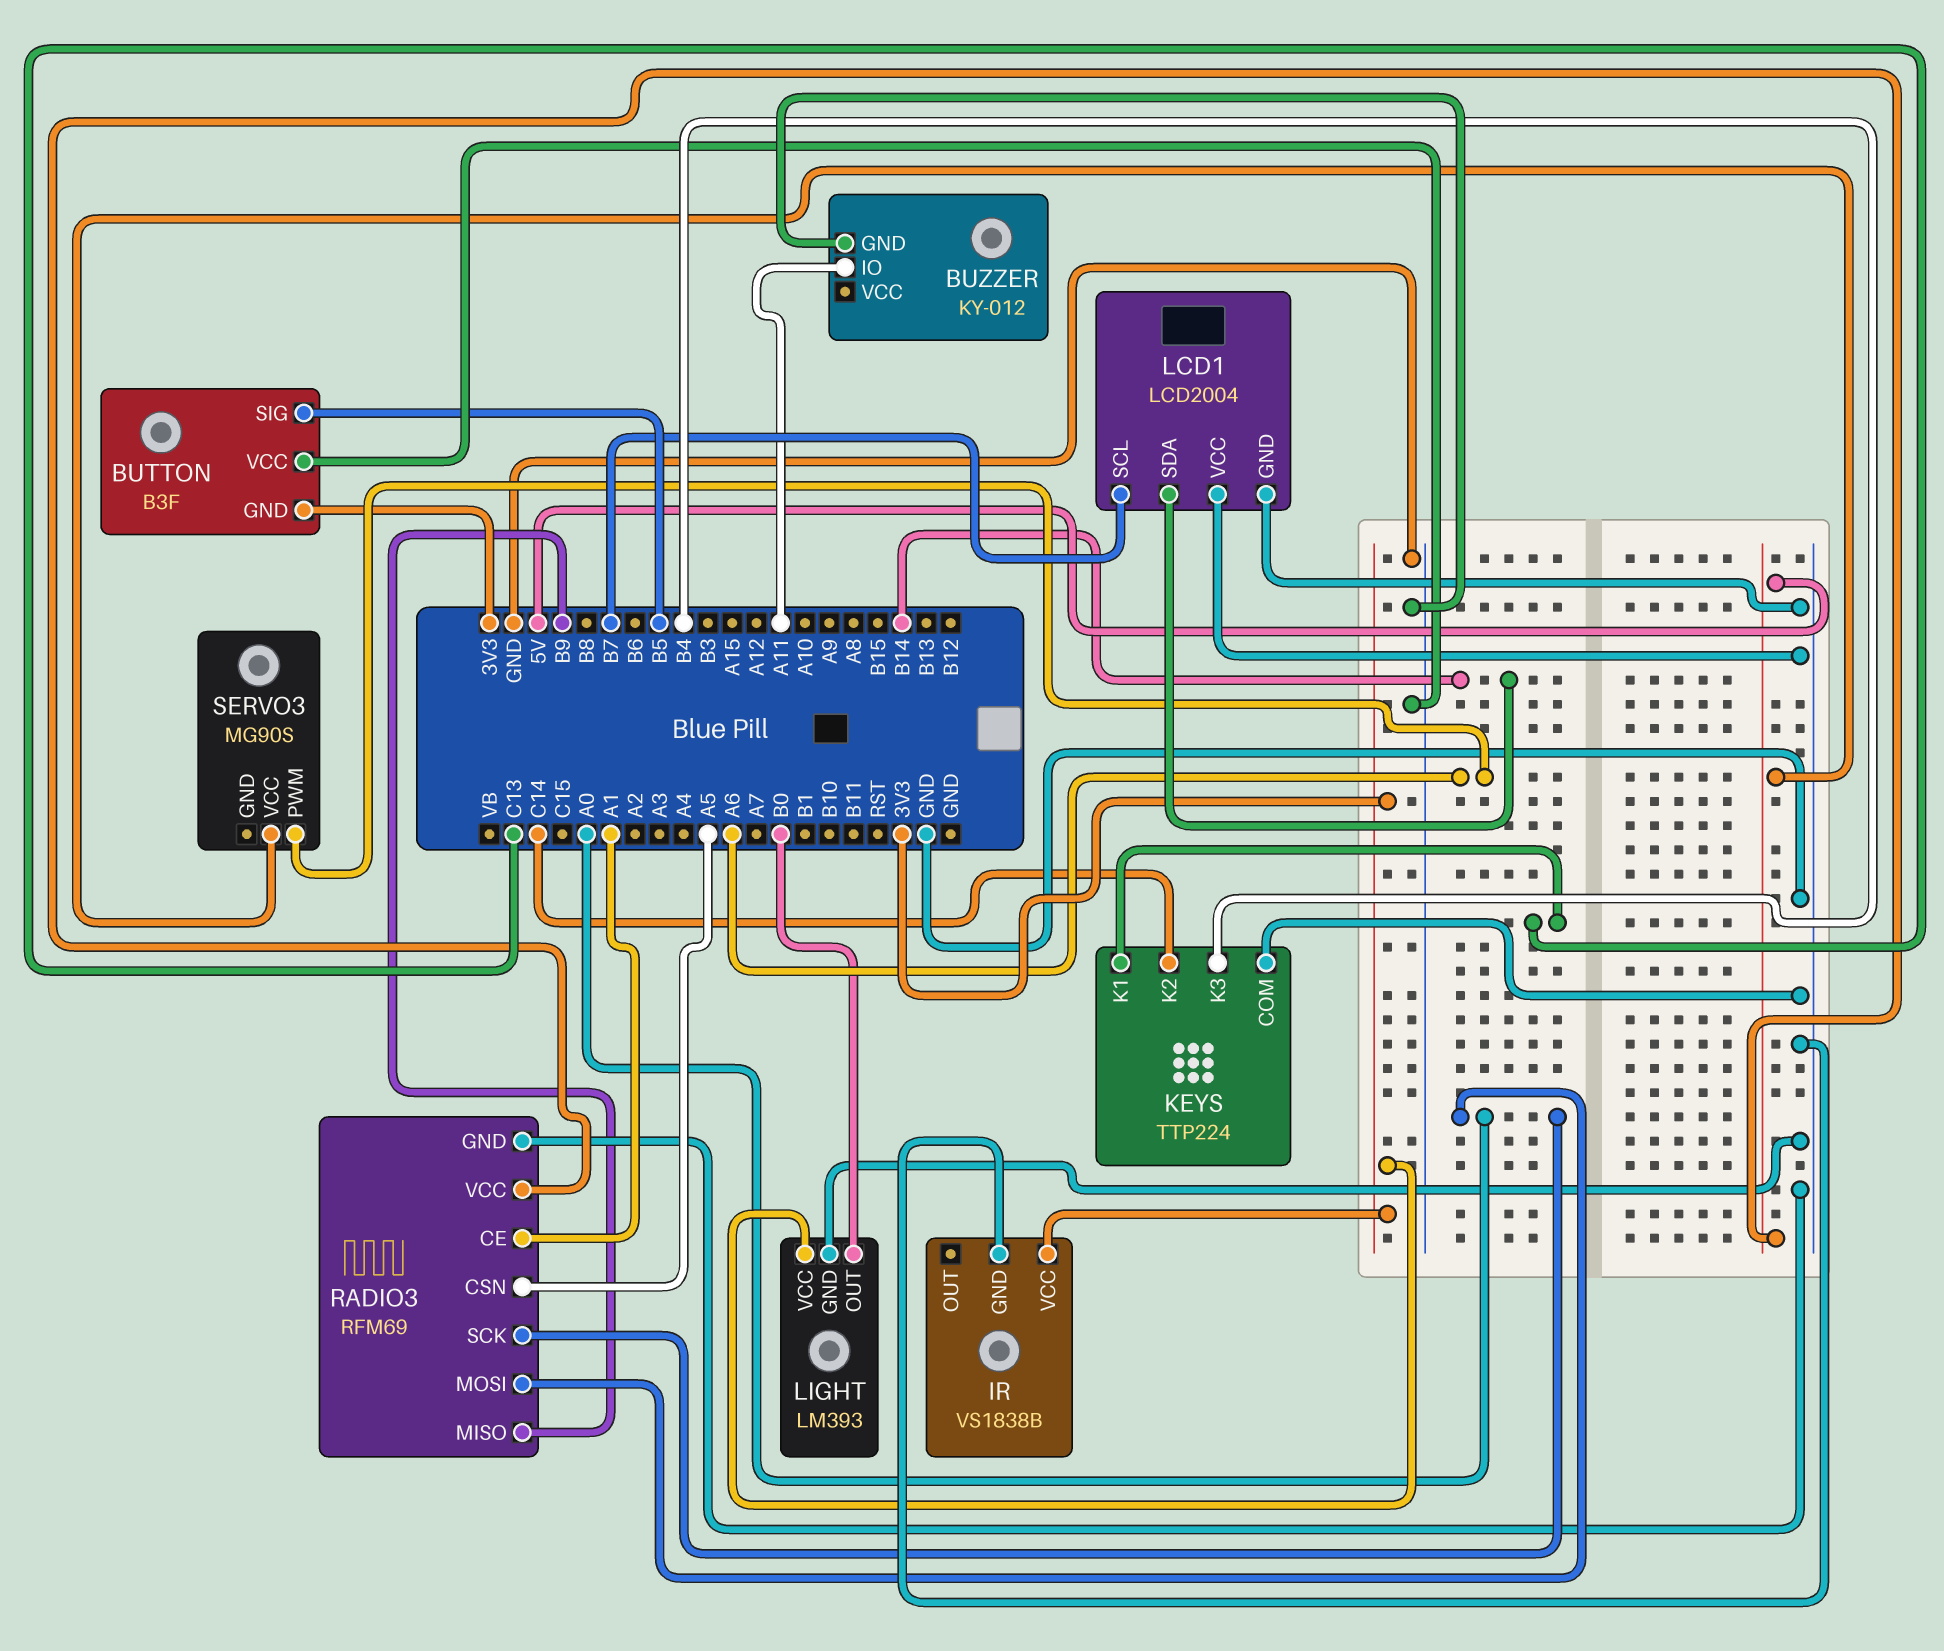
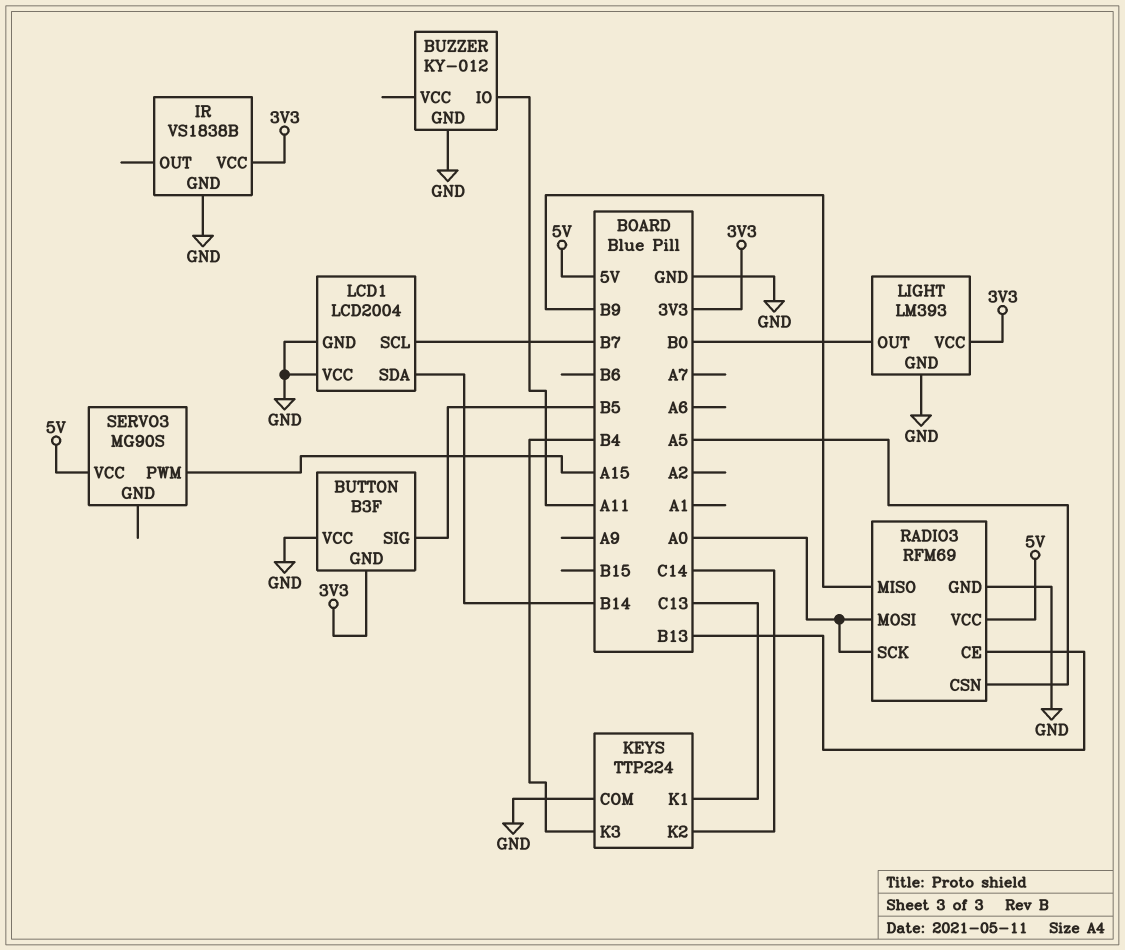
RADIO3 pin CE: A1 -> B13
SERVO3 pin PWM: A6 -> A15

